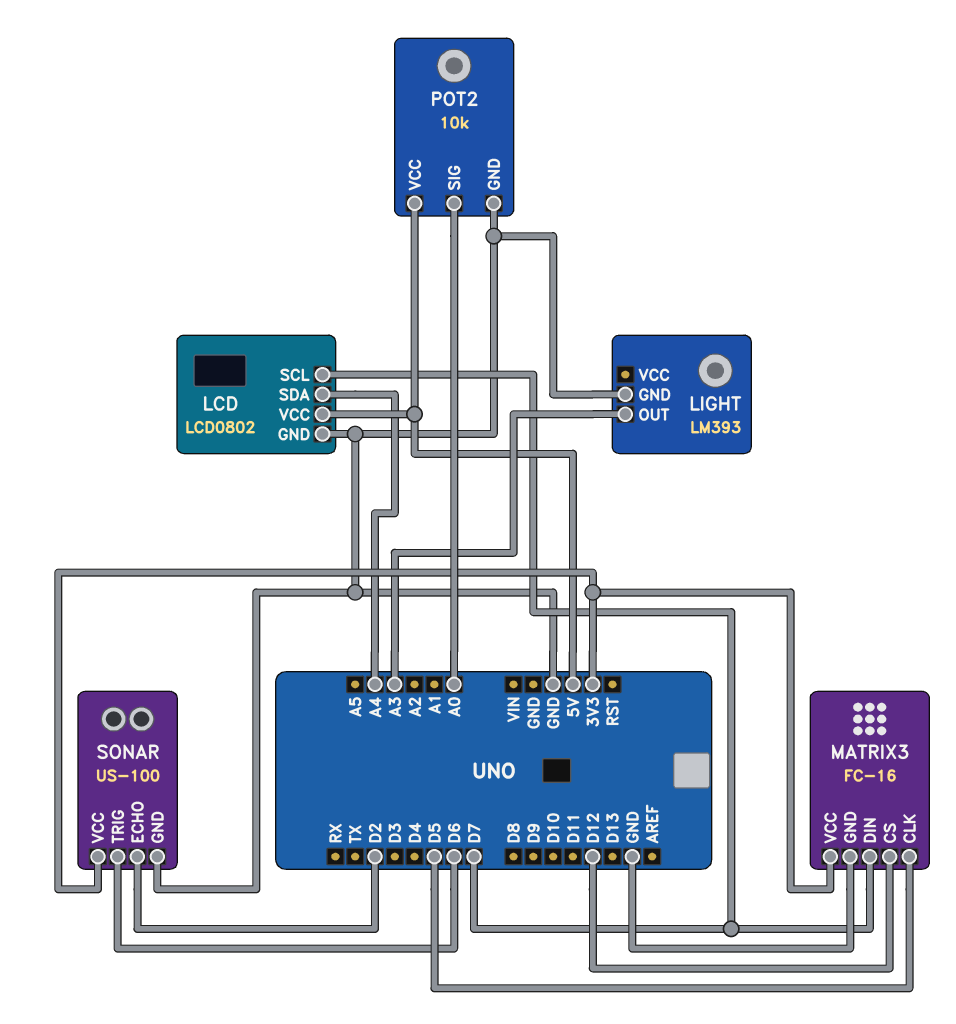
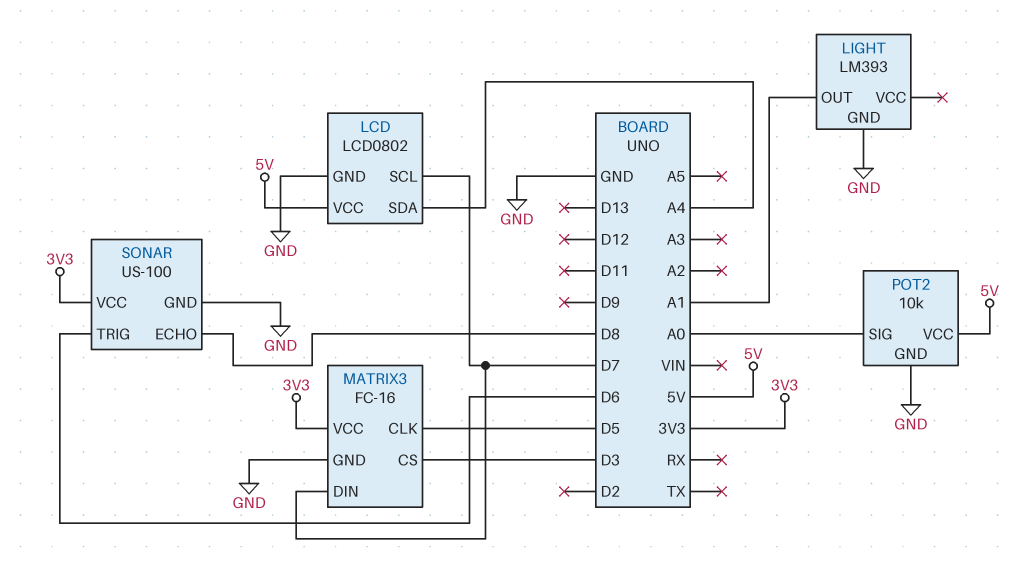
LIGHT pin OUT: A3 -> A1
MATRIX3 pin CS: D12 -> D3
SONAR pin ECHO: D2 -> D8

